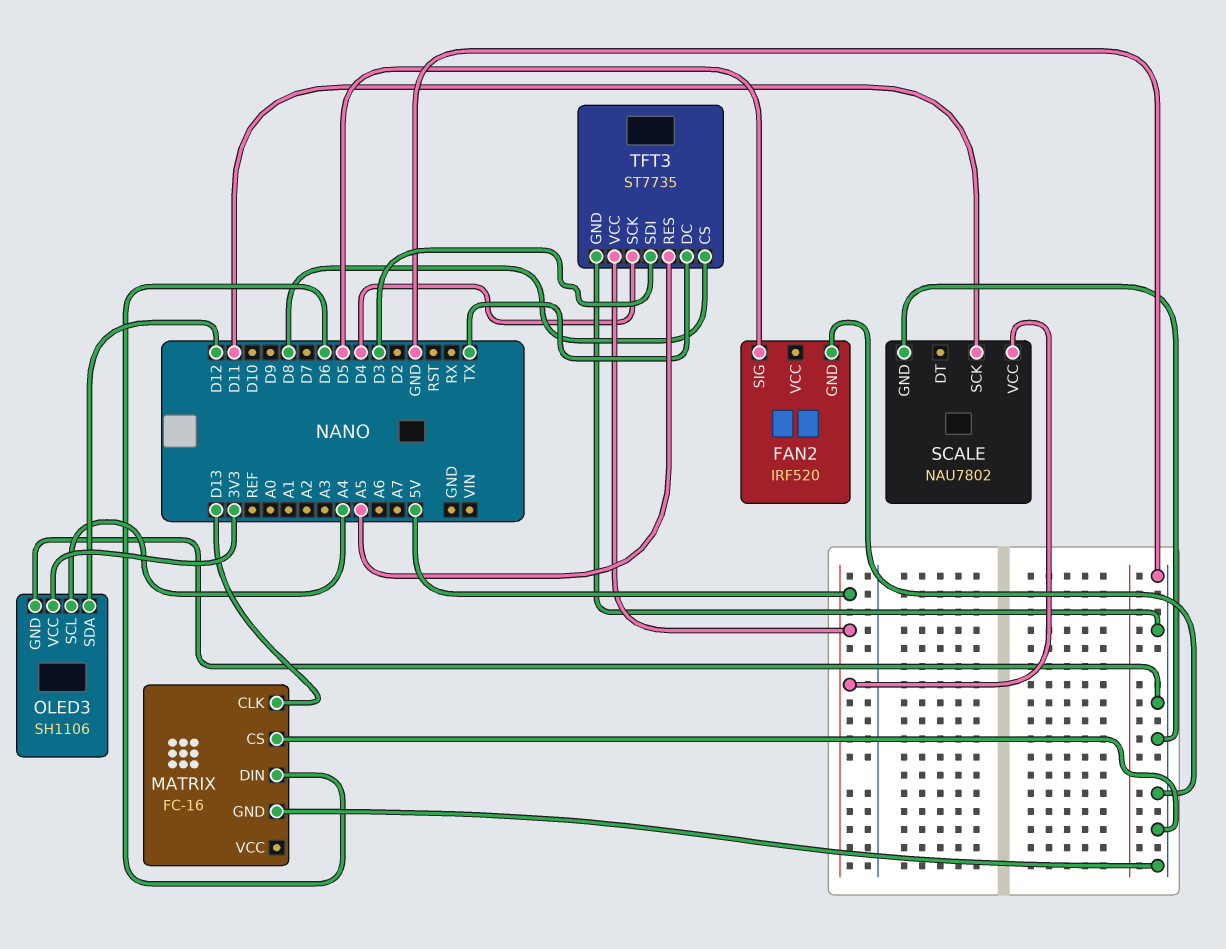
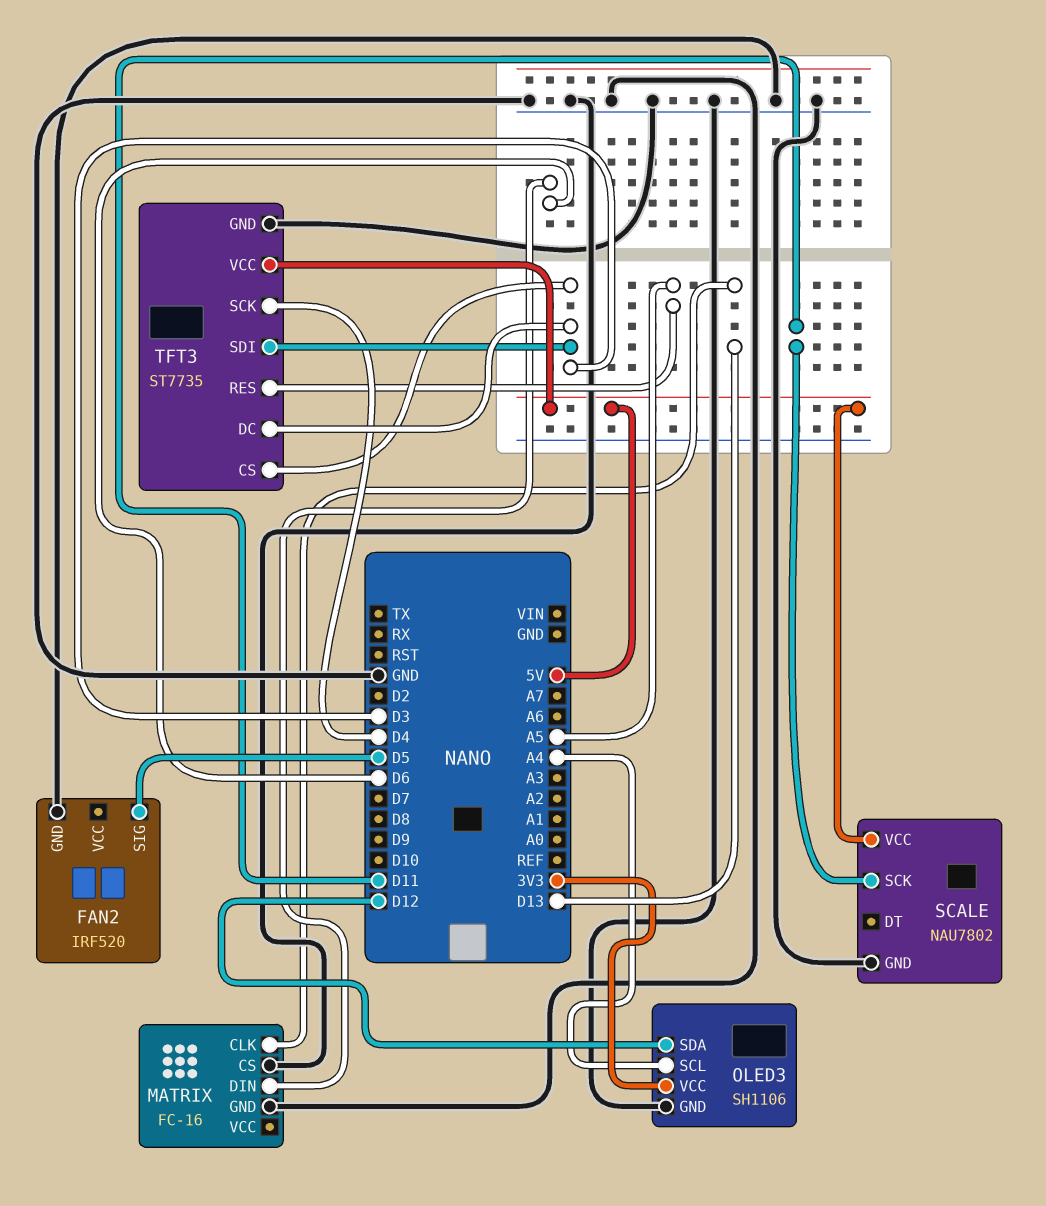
TFT3 pin CS: D8 -> D3
TFT3 pin DC: TX -> D3

